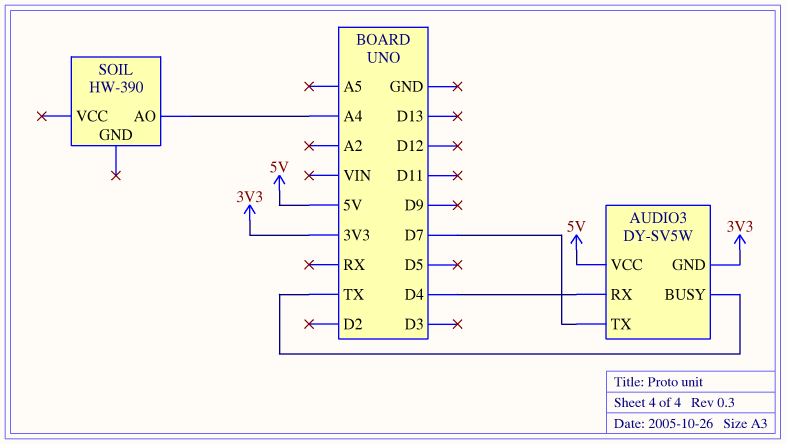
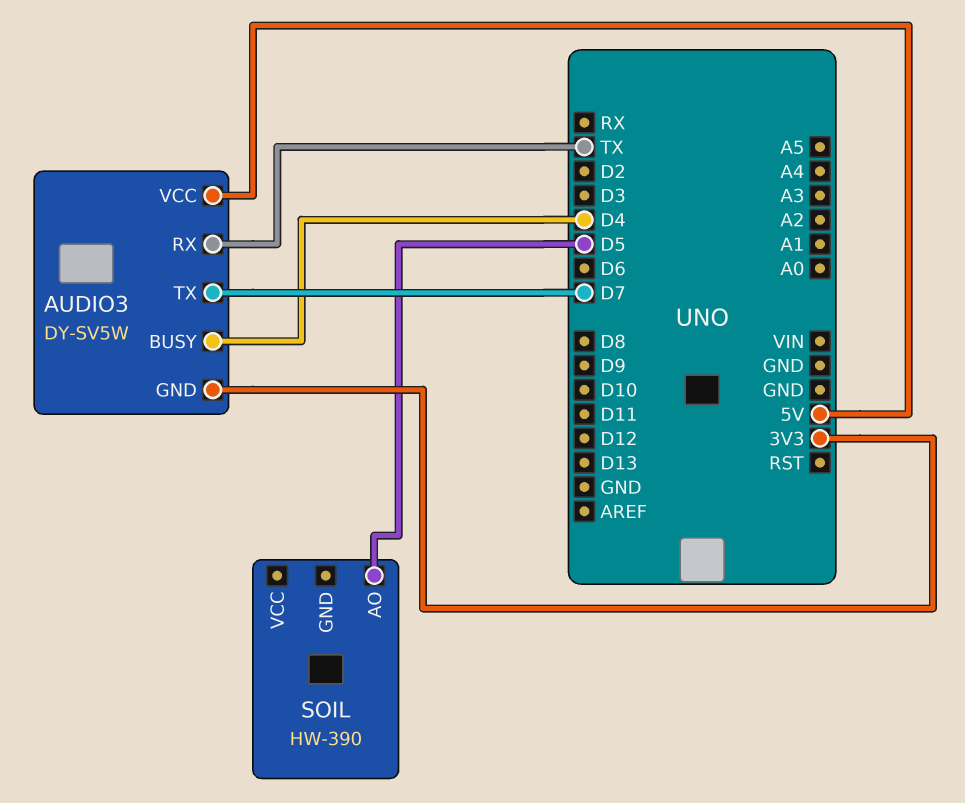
AUDIO3 pin BUSY: TX -> D4
AUDIO3 pin RX: D4 -> TX
SOIL pin AO: A4 -> D5

